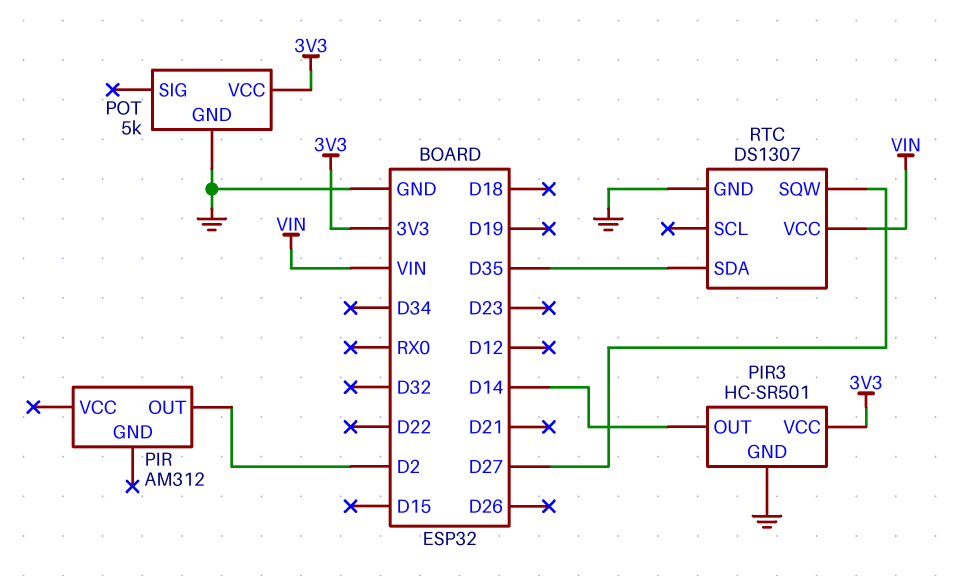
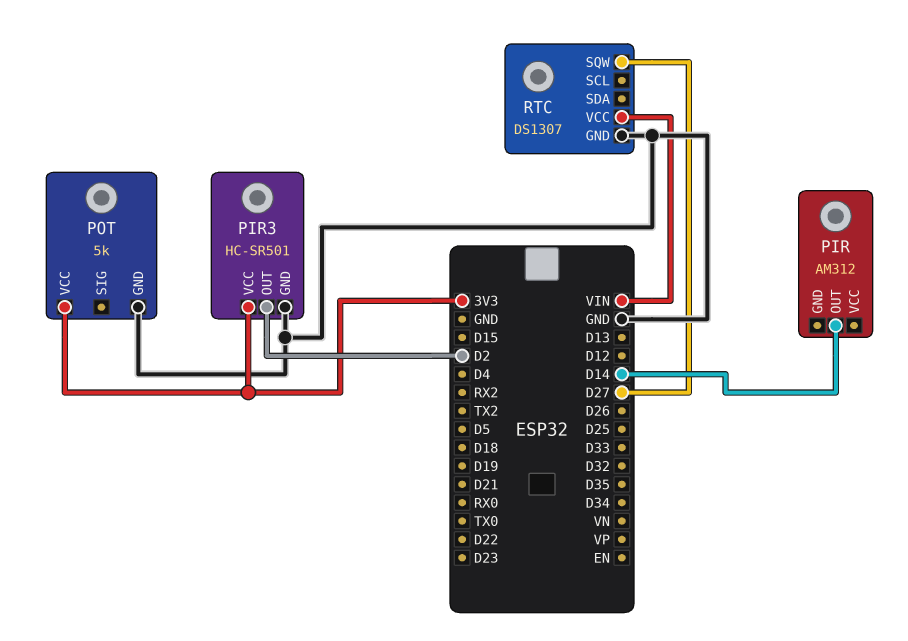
PIR pin OUT: D2 -> D14
PIR3 pin OUT: D14 -> D2
RTC pin SDA: D35 -> none

